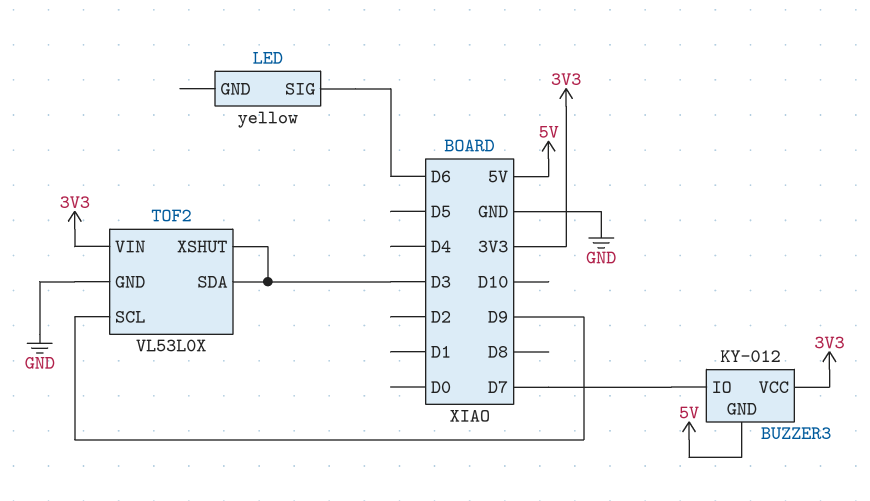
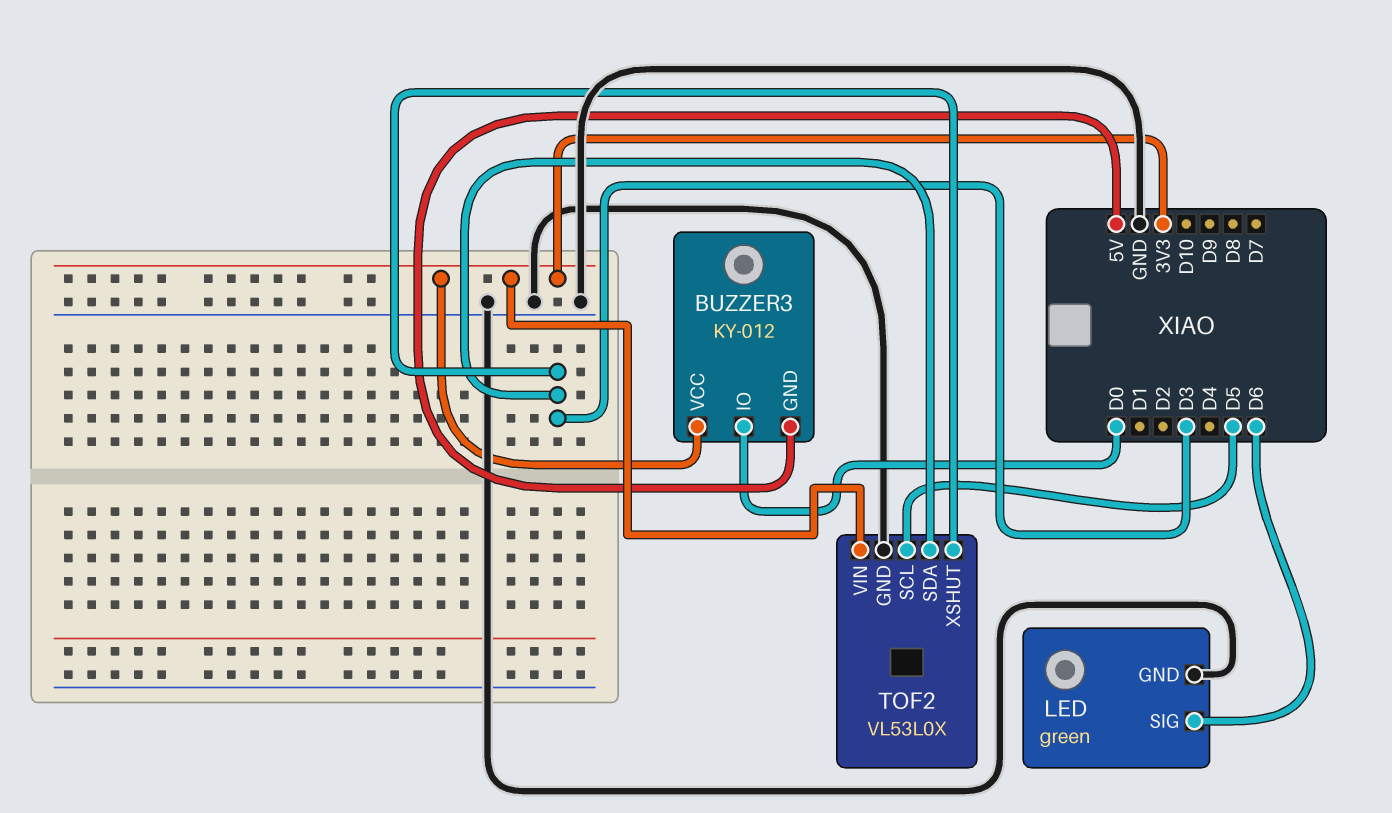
BUZZER3 pin IO: D7 -> D0
LED: yellow -> green
LED pin GND: none -> GND
TOF2 pin SCL: D9 -> D5

